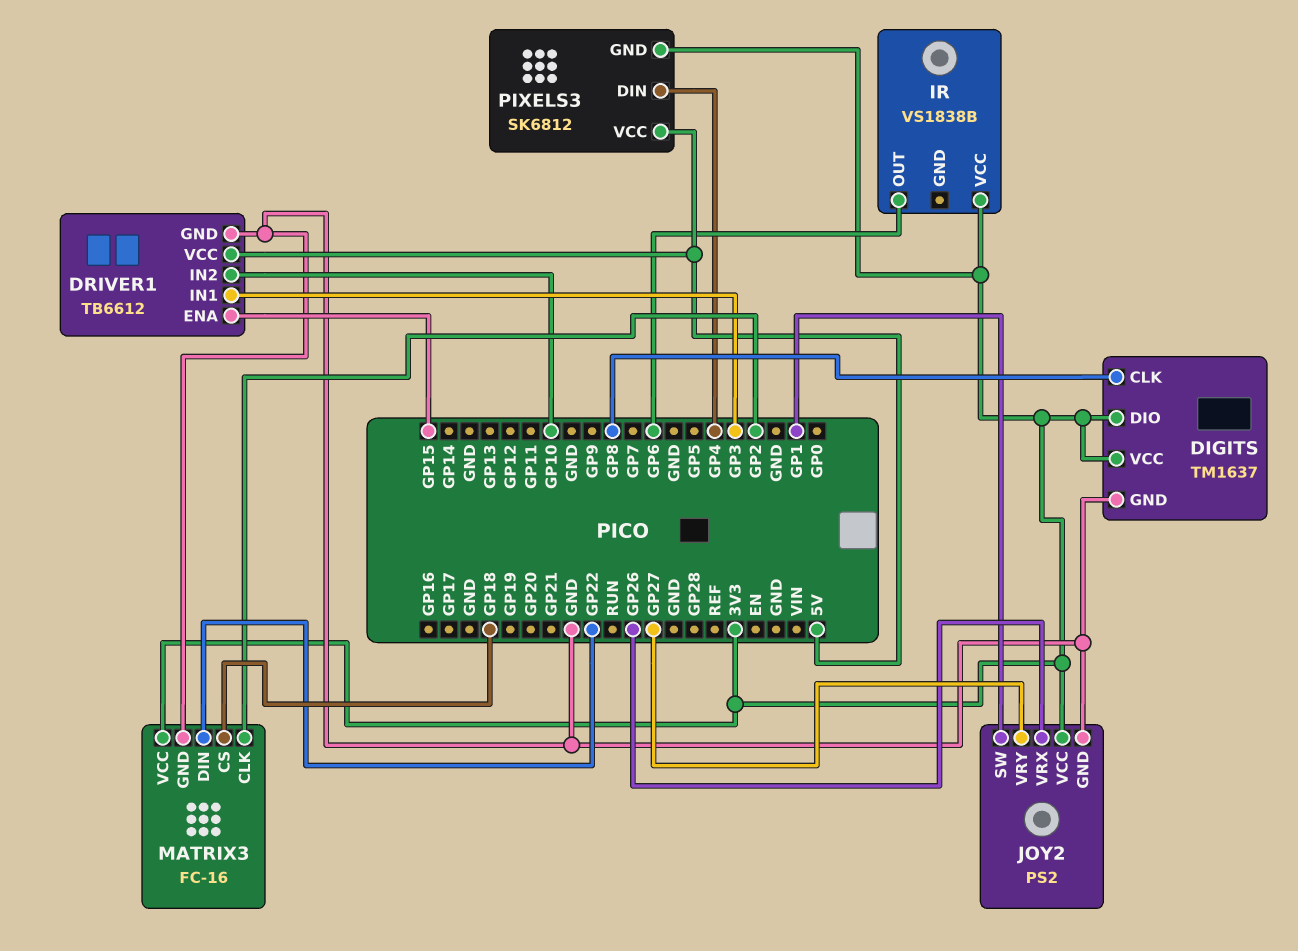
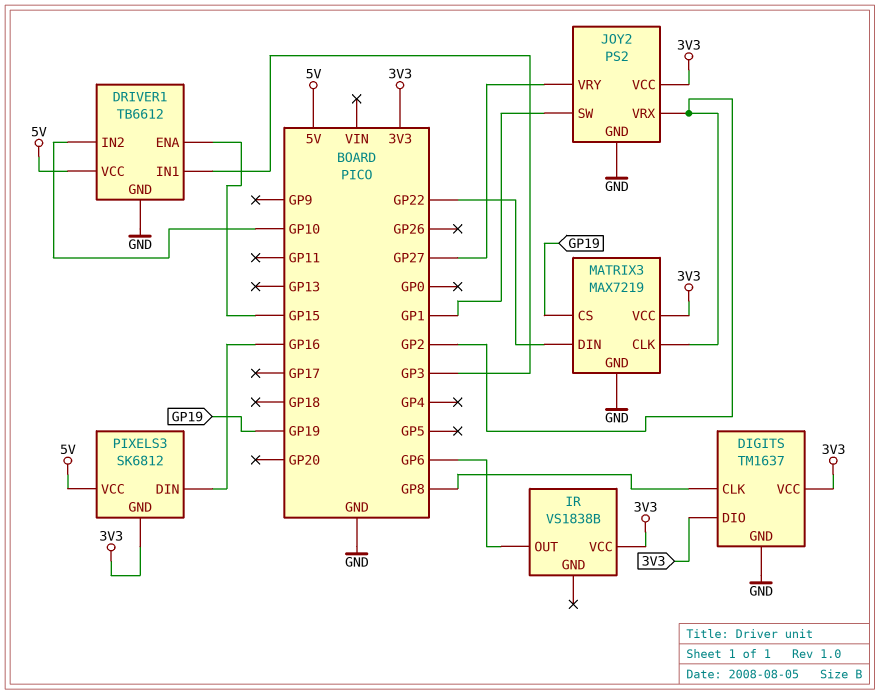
JOY2 pin VRX: GP26 -> GP2
MATRIX3: FC-16 -> MAX7219
MATRIX3 pin CS: GP18 -> GP19
PIXELS3 pin DIN: GP4 -> GP16

